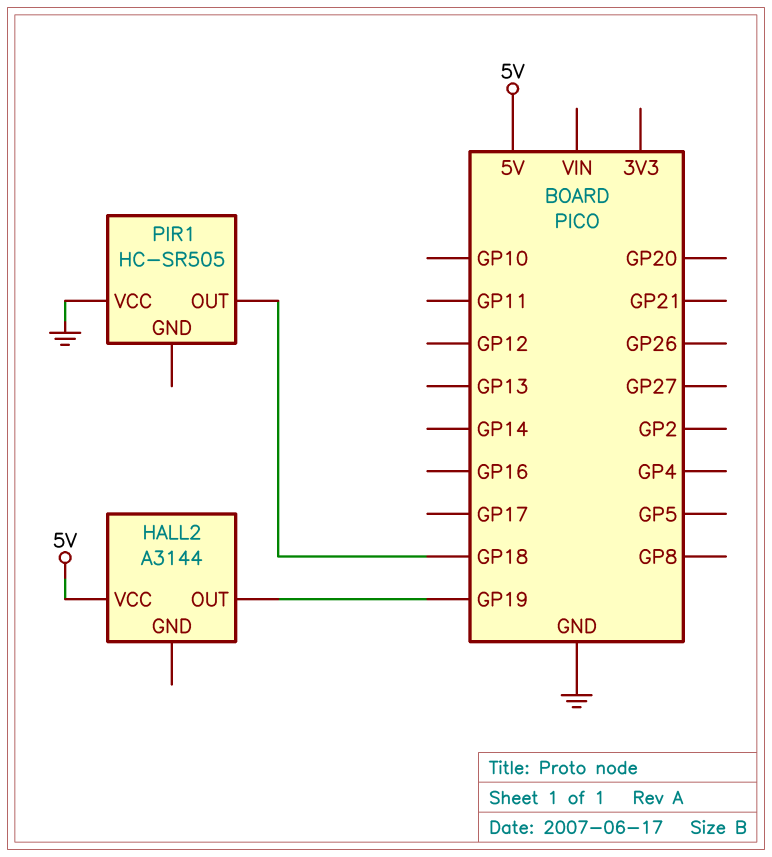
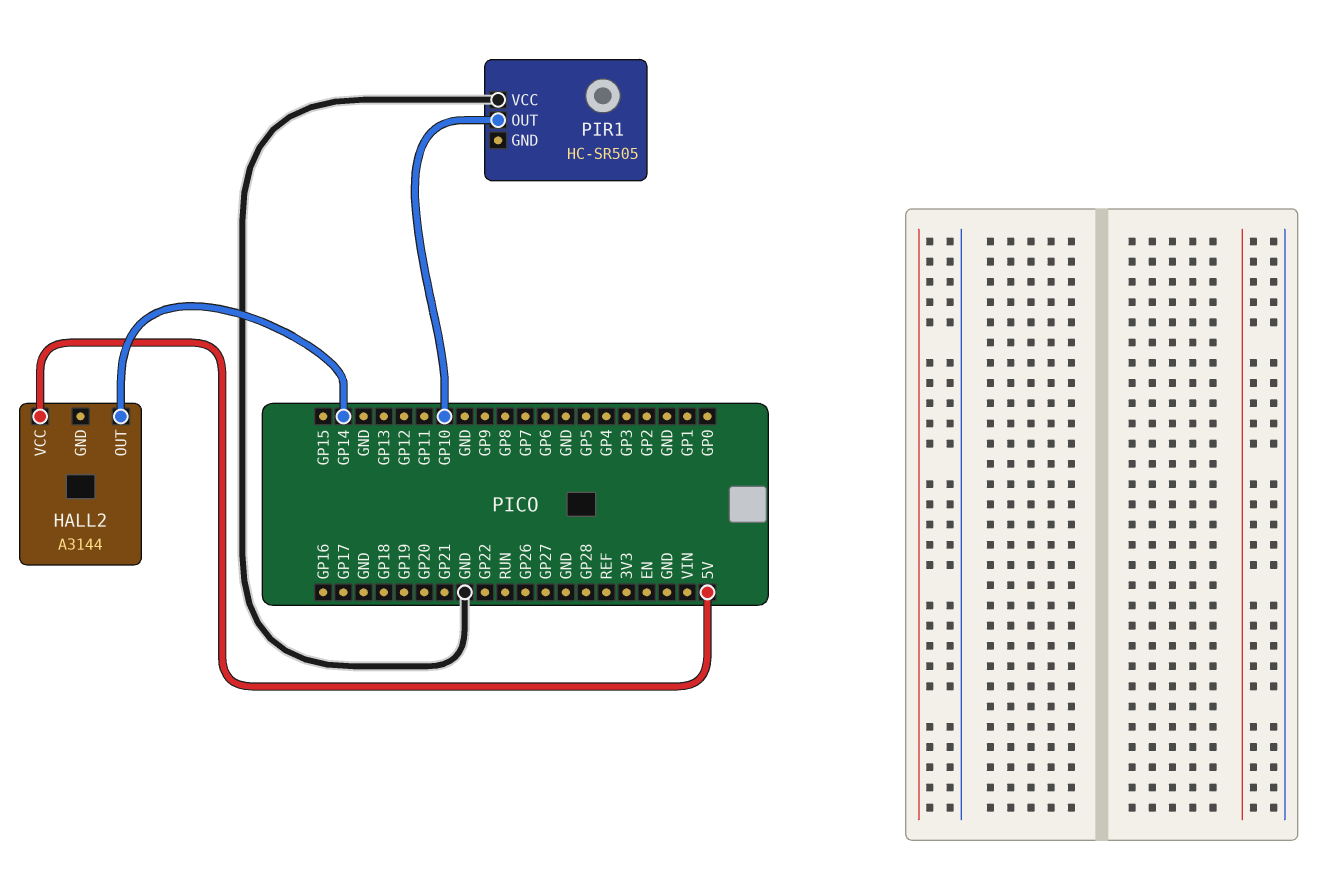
HALL2 pin OUT: GP19 -> GP14
PIR1 pin OUT: GP18 -> GP10

